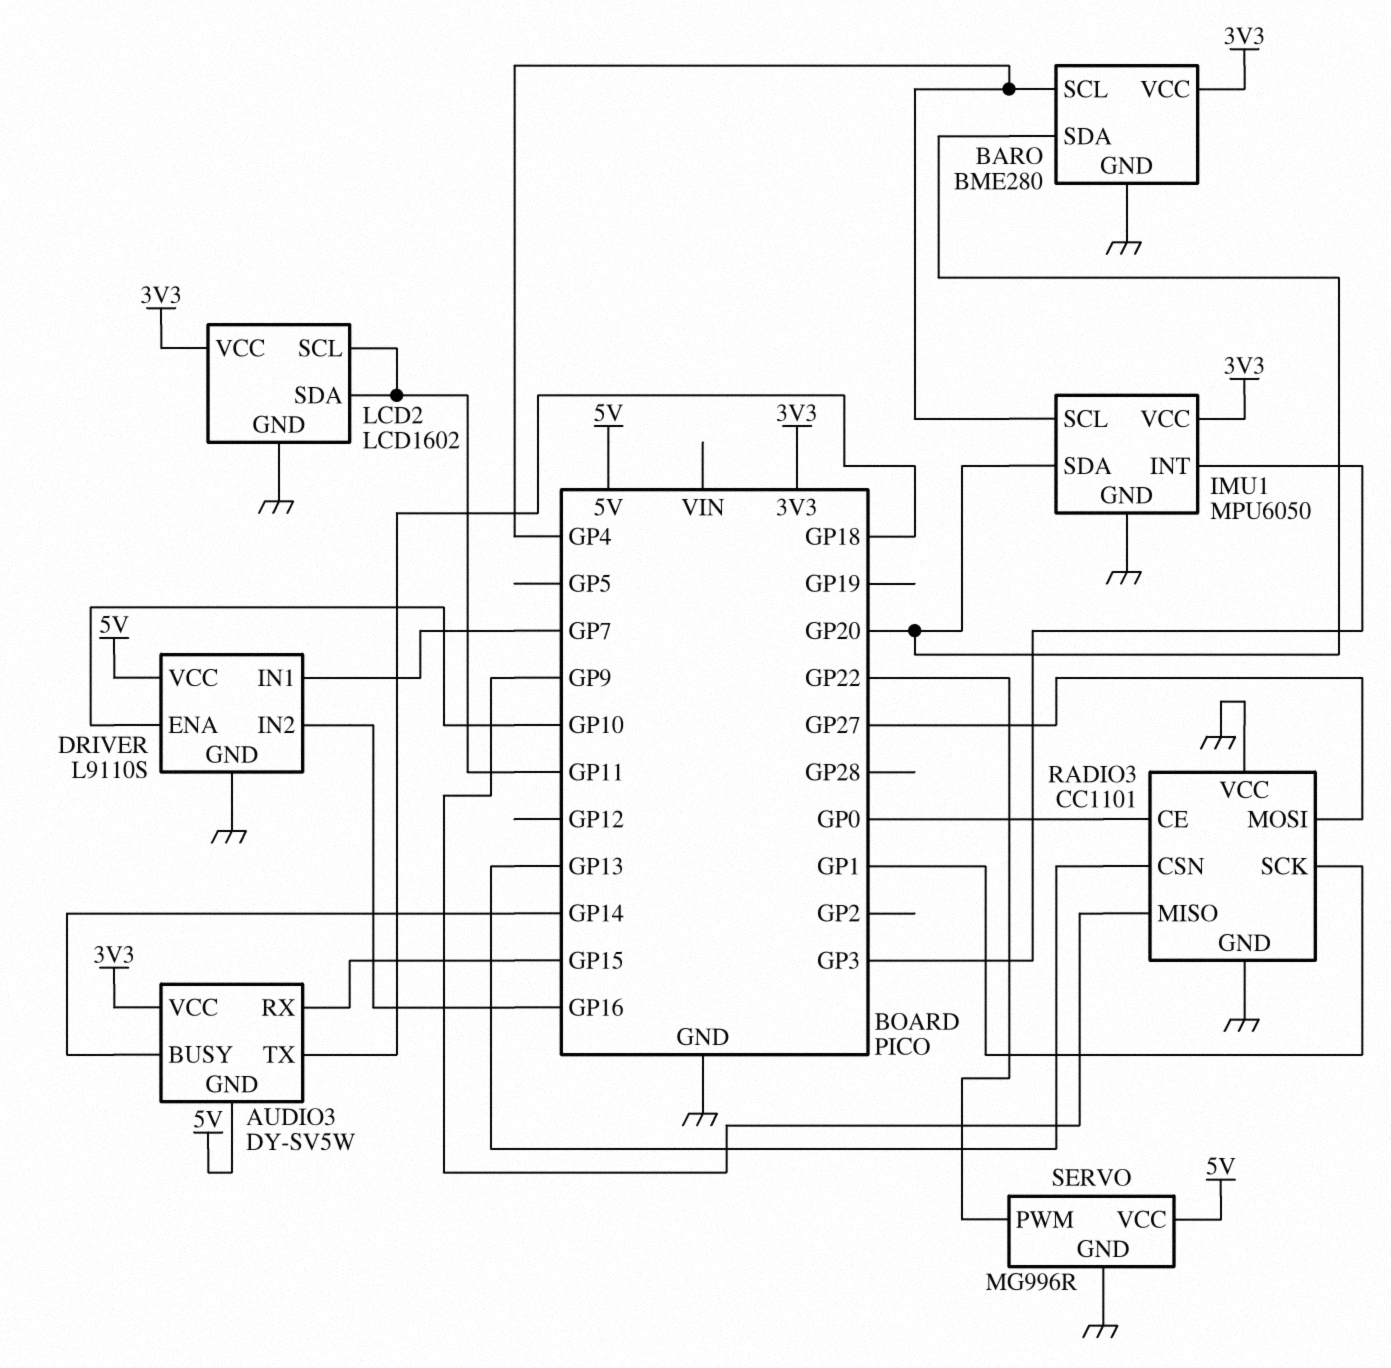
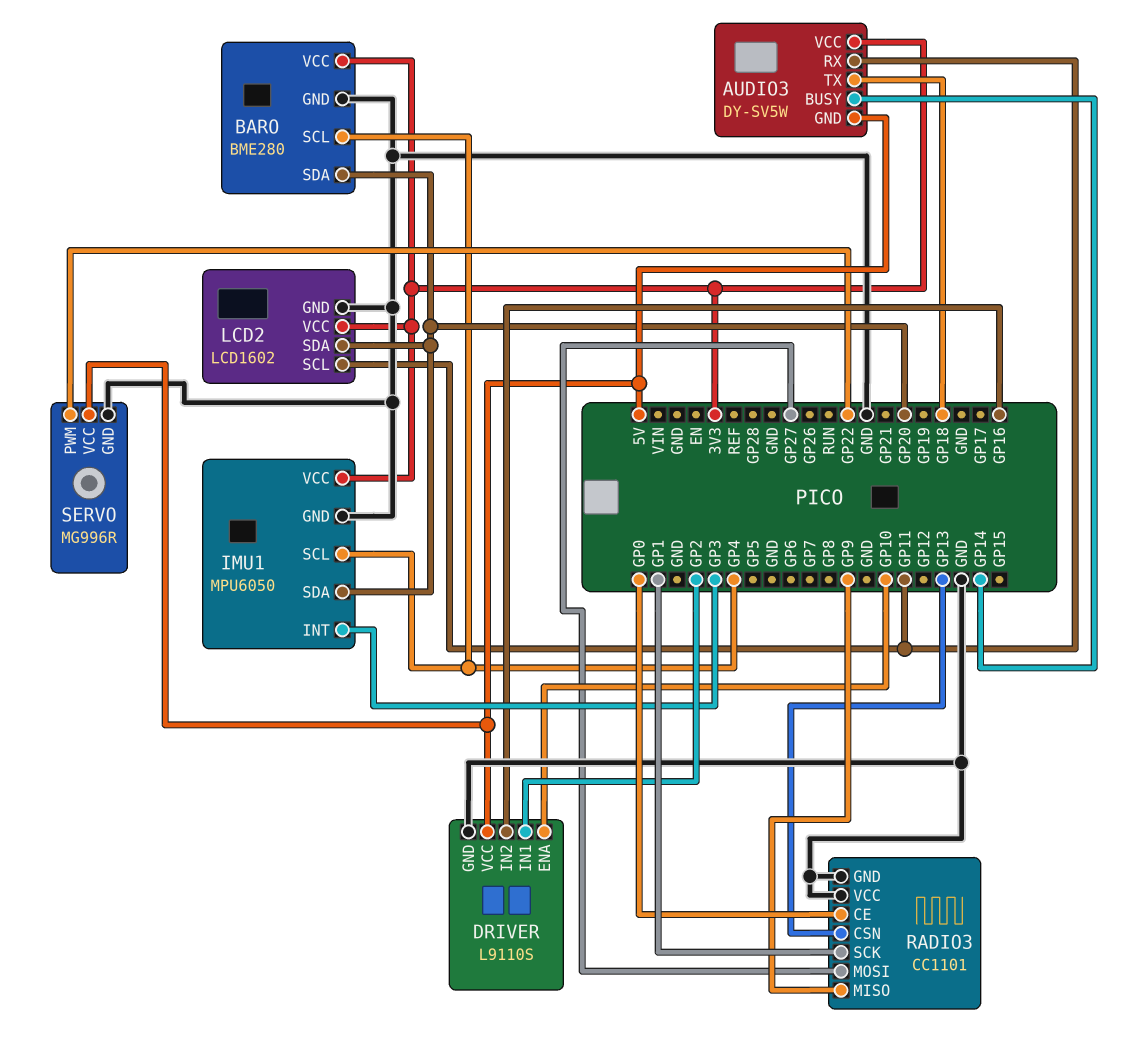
AUDIO3 pin RX: GP15 -> GP11
DRIVER pin IN1: GP7 -> GP2
LCD2 pin SDA: GP11 -> GP20

